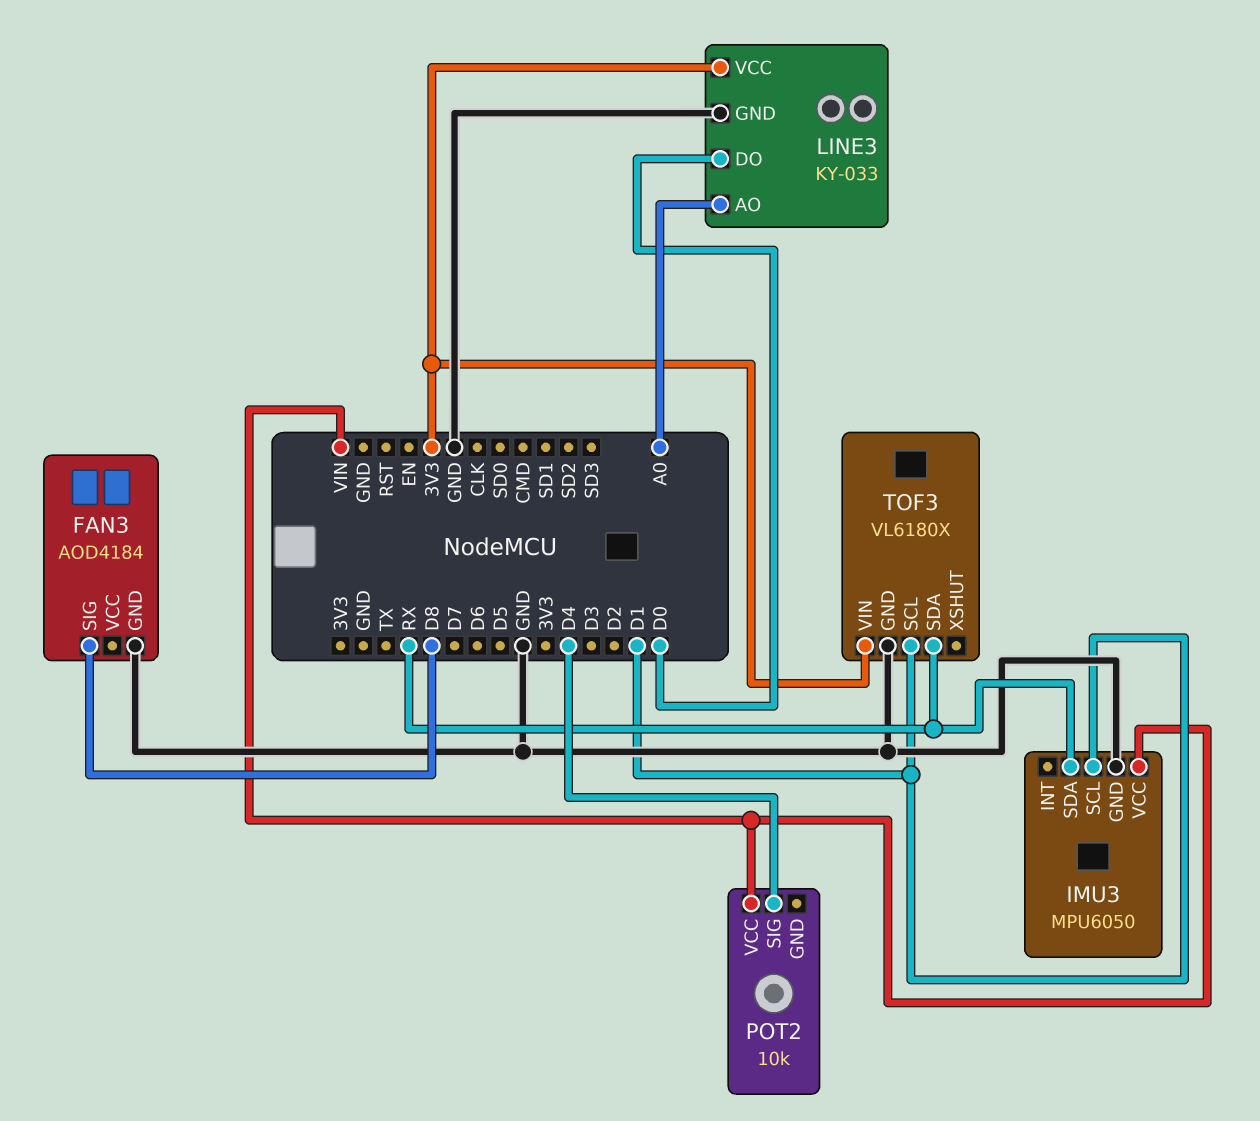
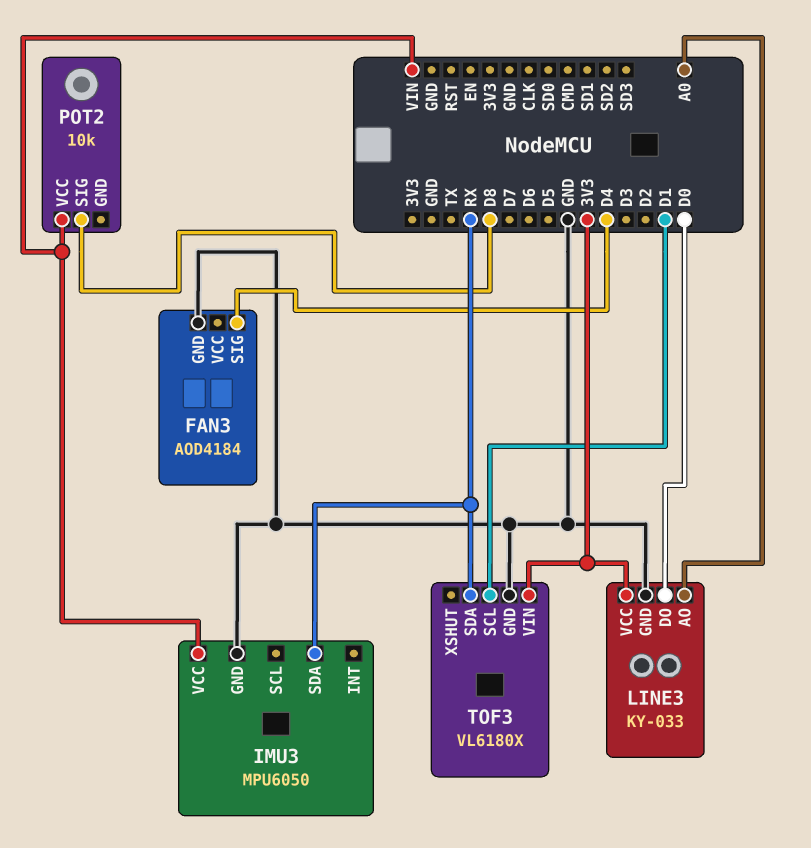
FAN3 pin SIG: D8 -> D4
IMU3 pin SCL: D1 -> none
POT2 pin SIG: D4 -> D8

